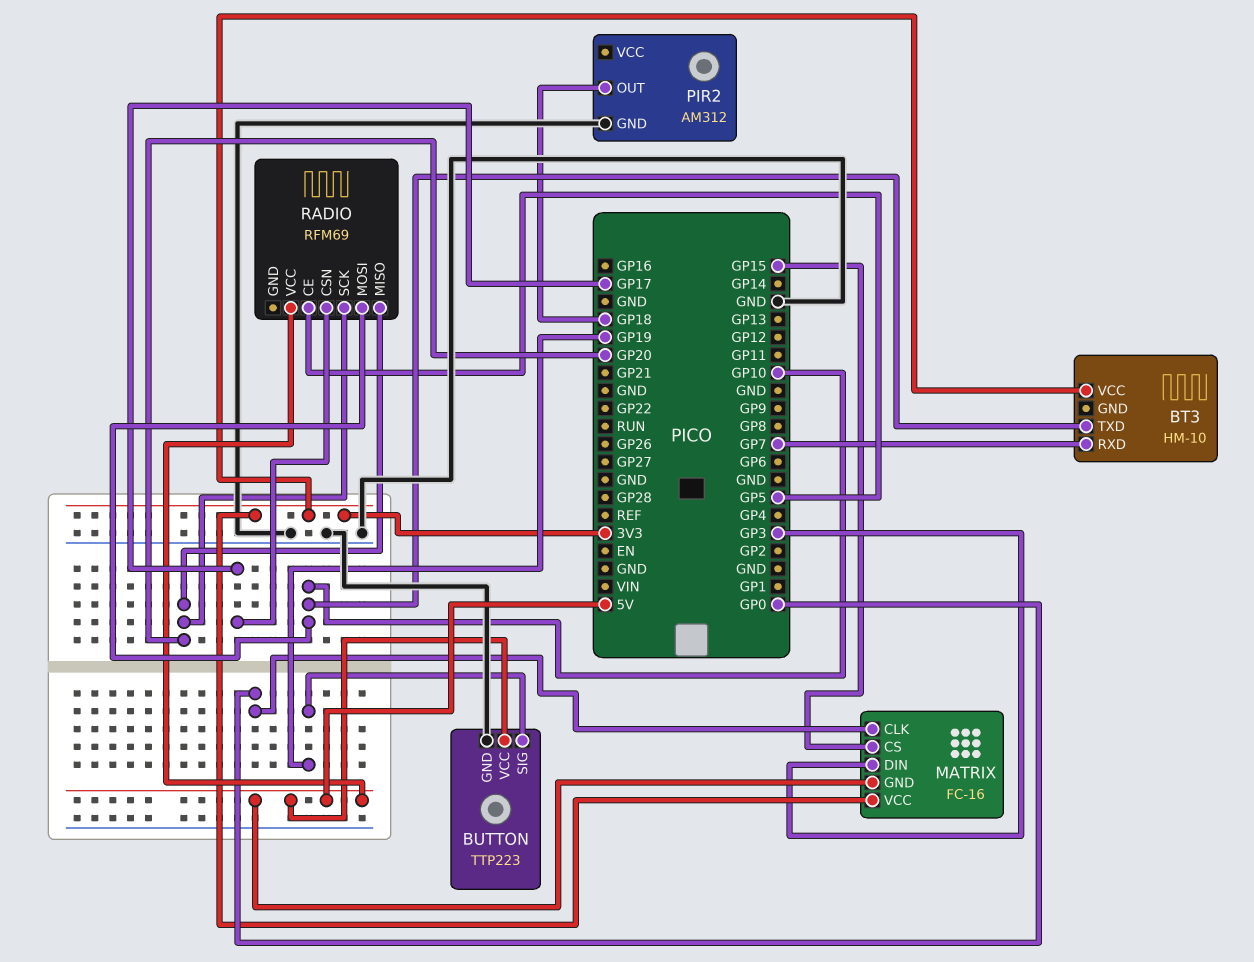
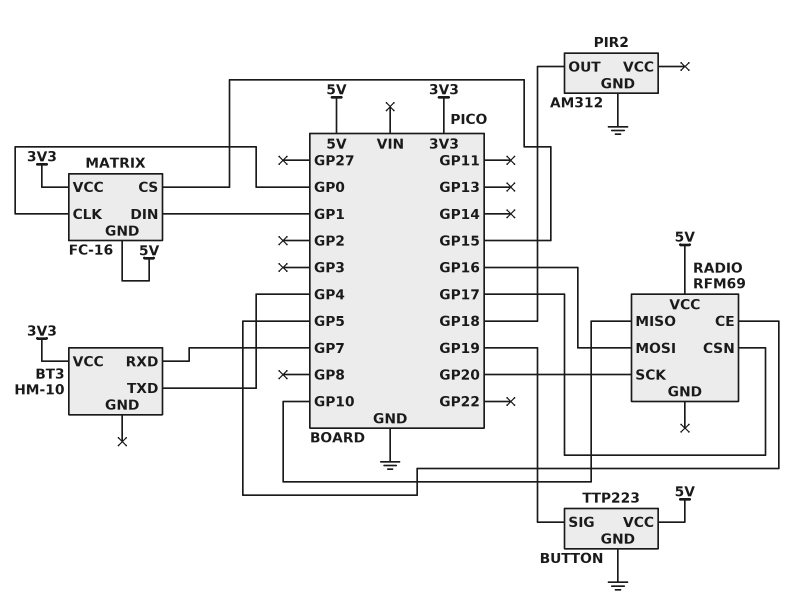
BT3 pin TXD: GP10 -> GP4
MATRIX pin DIN: GP3 -> GP1
RADIO pin MISO: GP20 -> GP10
RADIO pin MOSI: GP10 -> GP16

